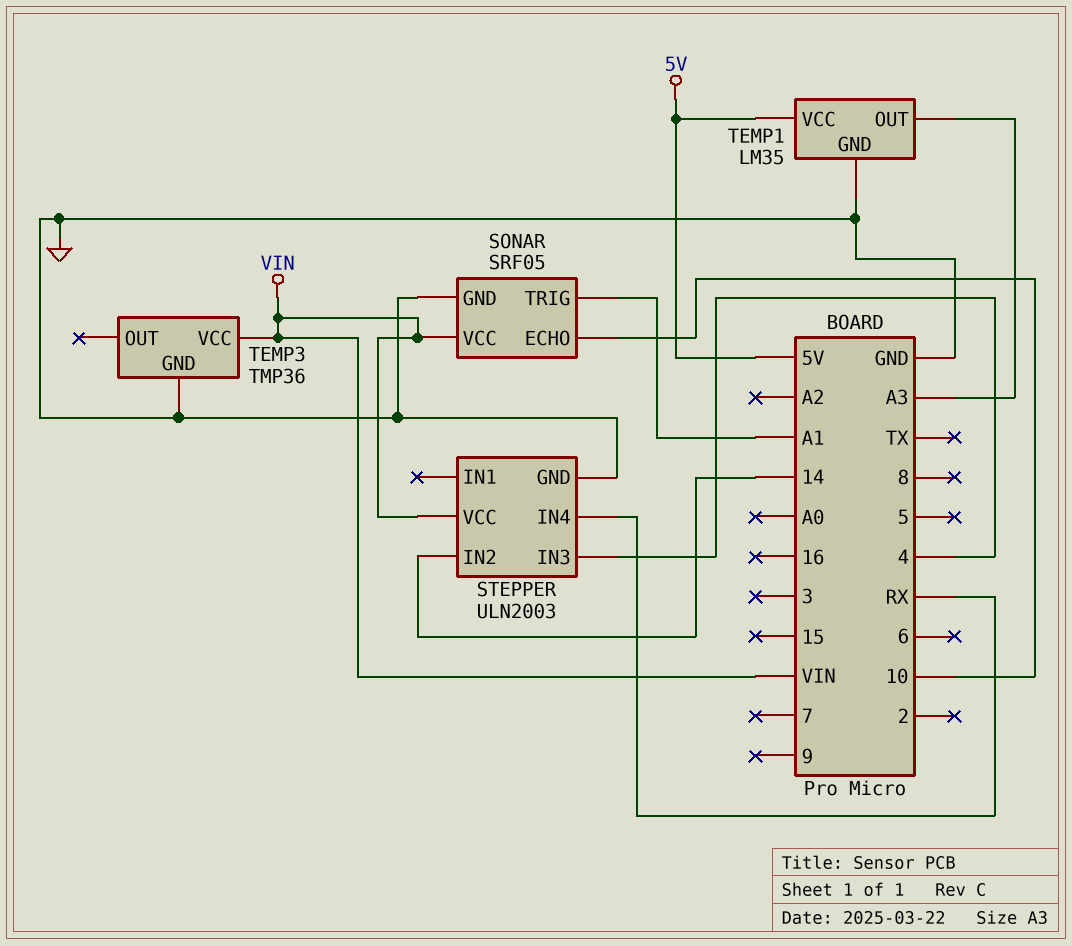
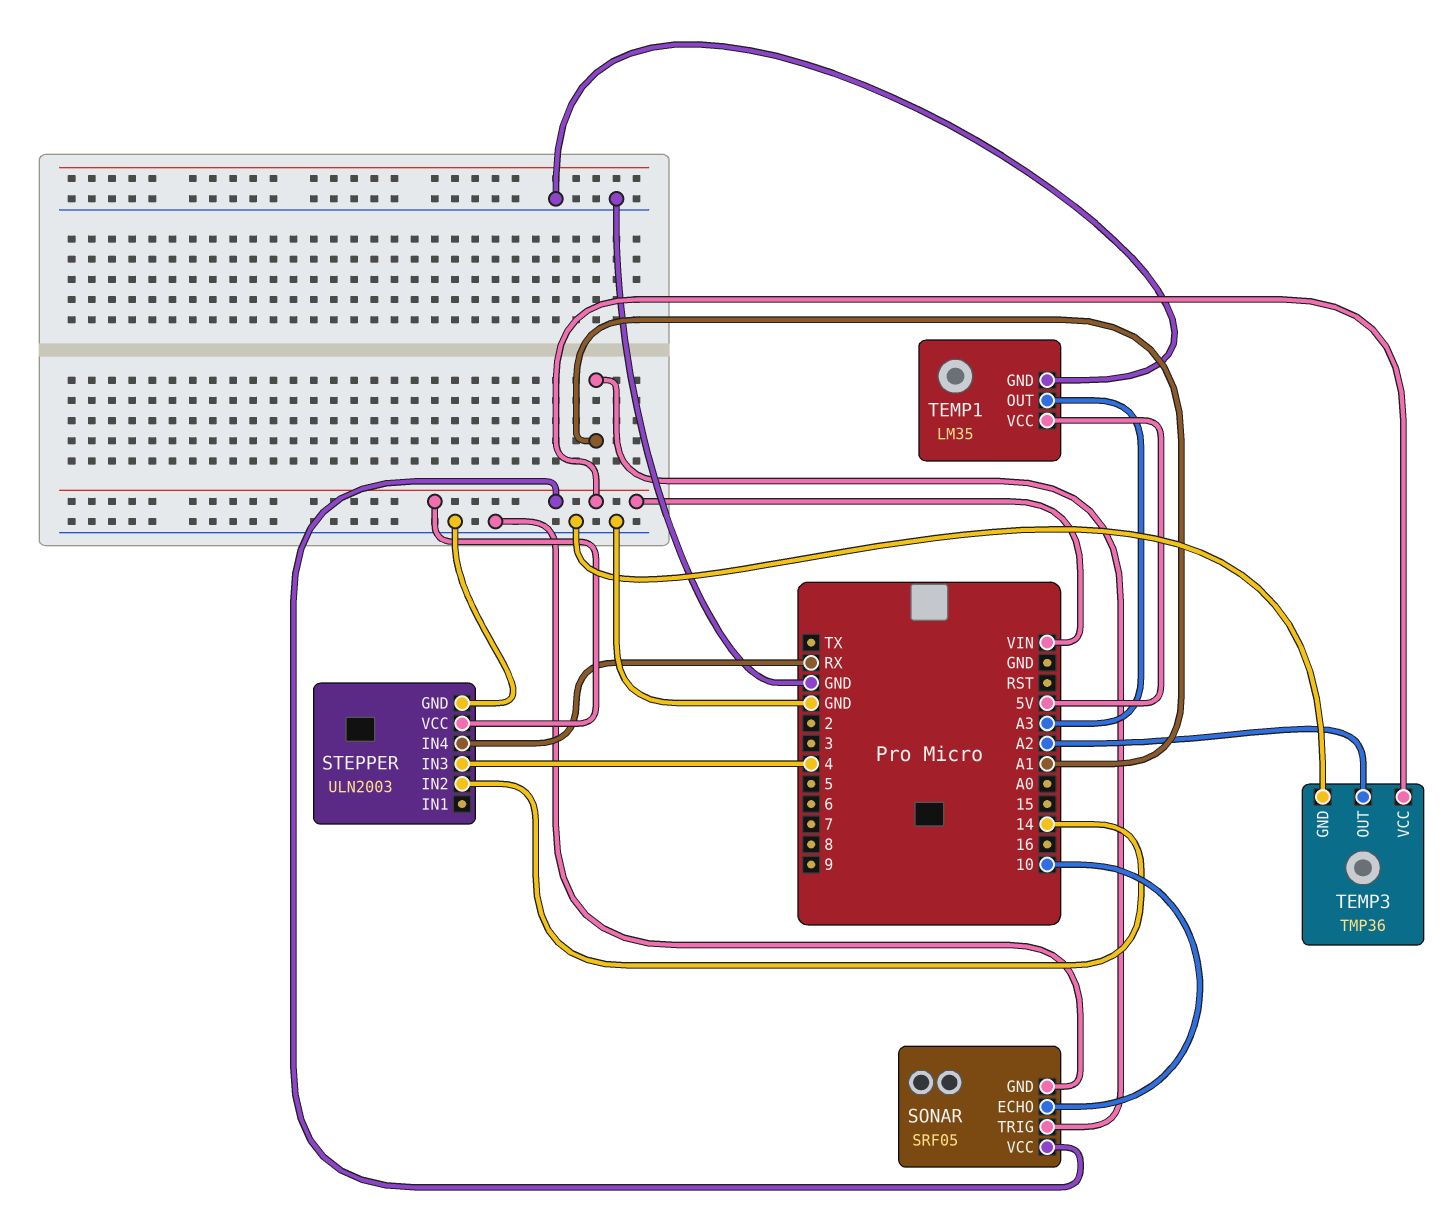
TEMP3 pin OUT: none -> A2

